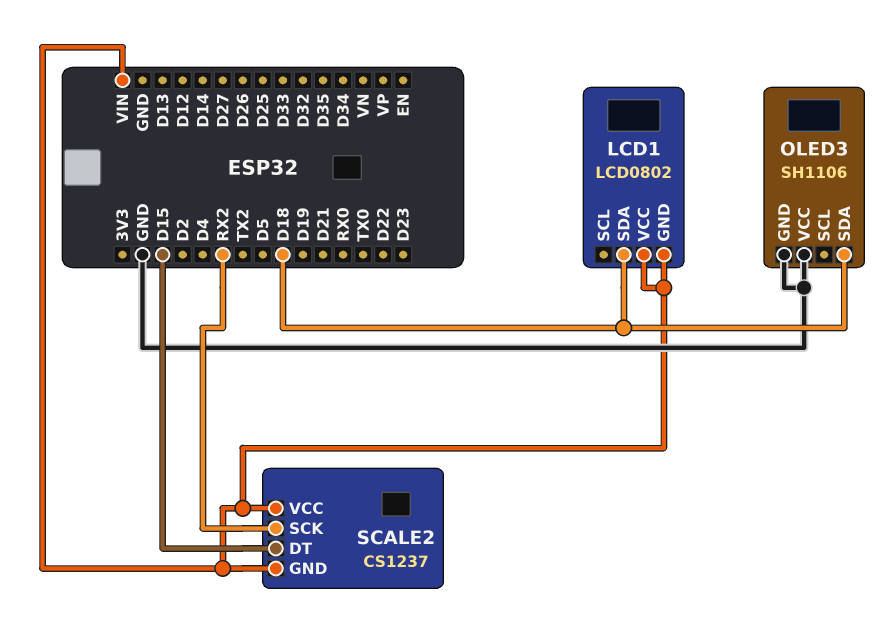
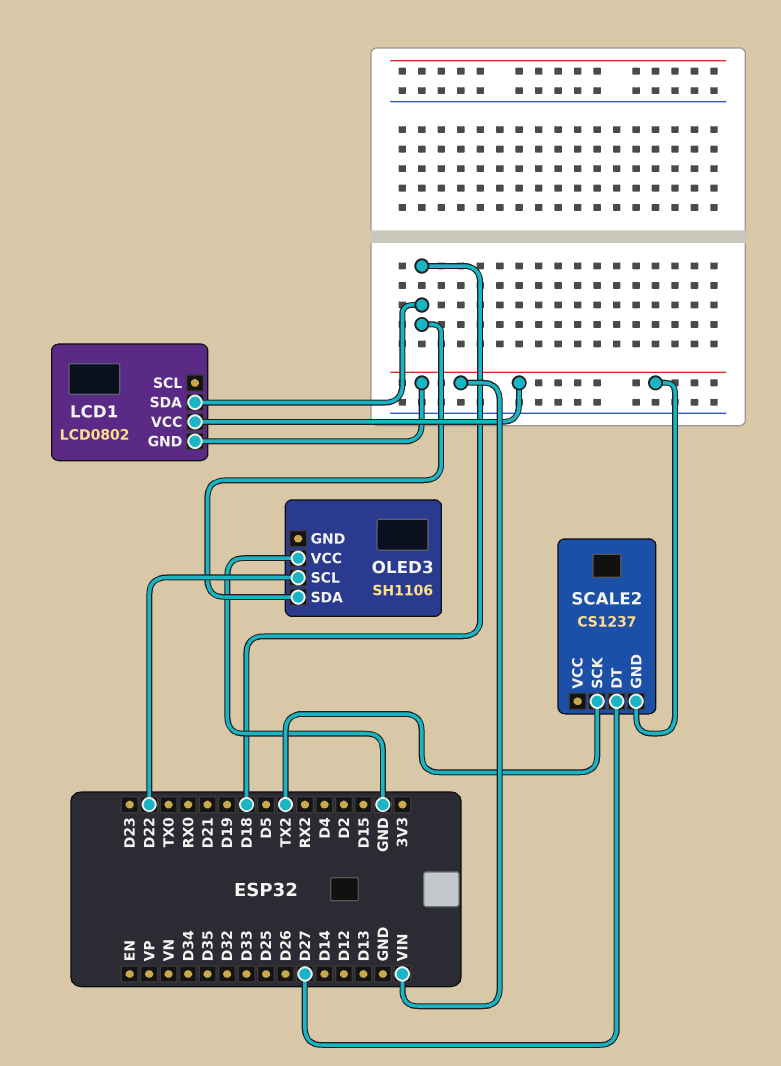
OLED3 pin GND: GND -> none
OLED3 pin SCL: none -> D22
SCALE2 pin DT: D15 -> D27
SCALE2 pin SCK: RX2 -> TX2
SCALE2 pin VCC: VIN -> none

